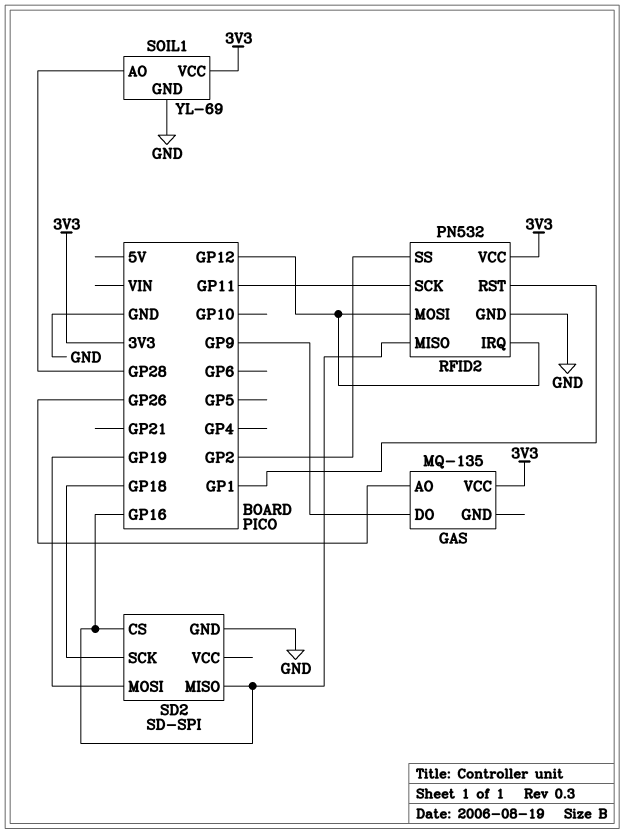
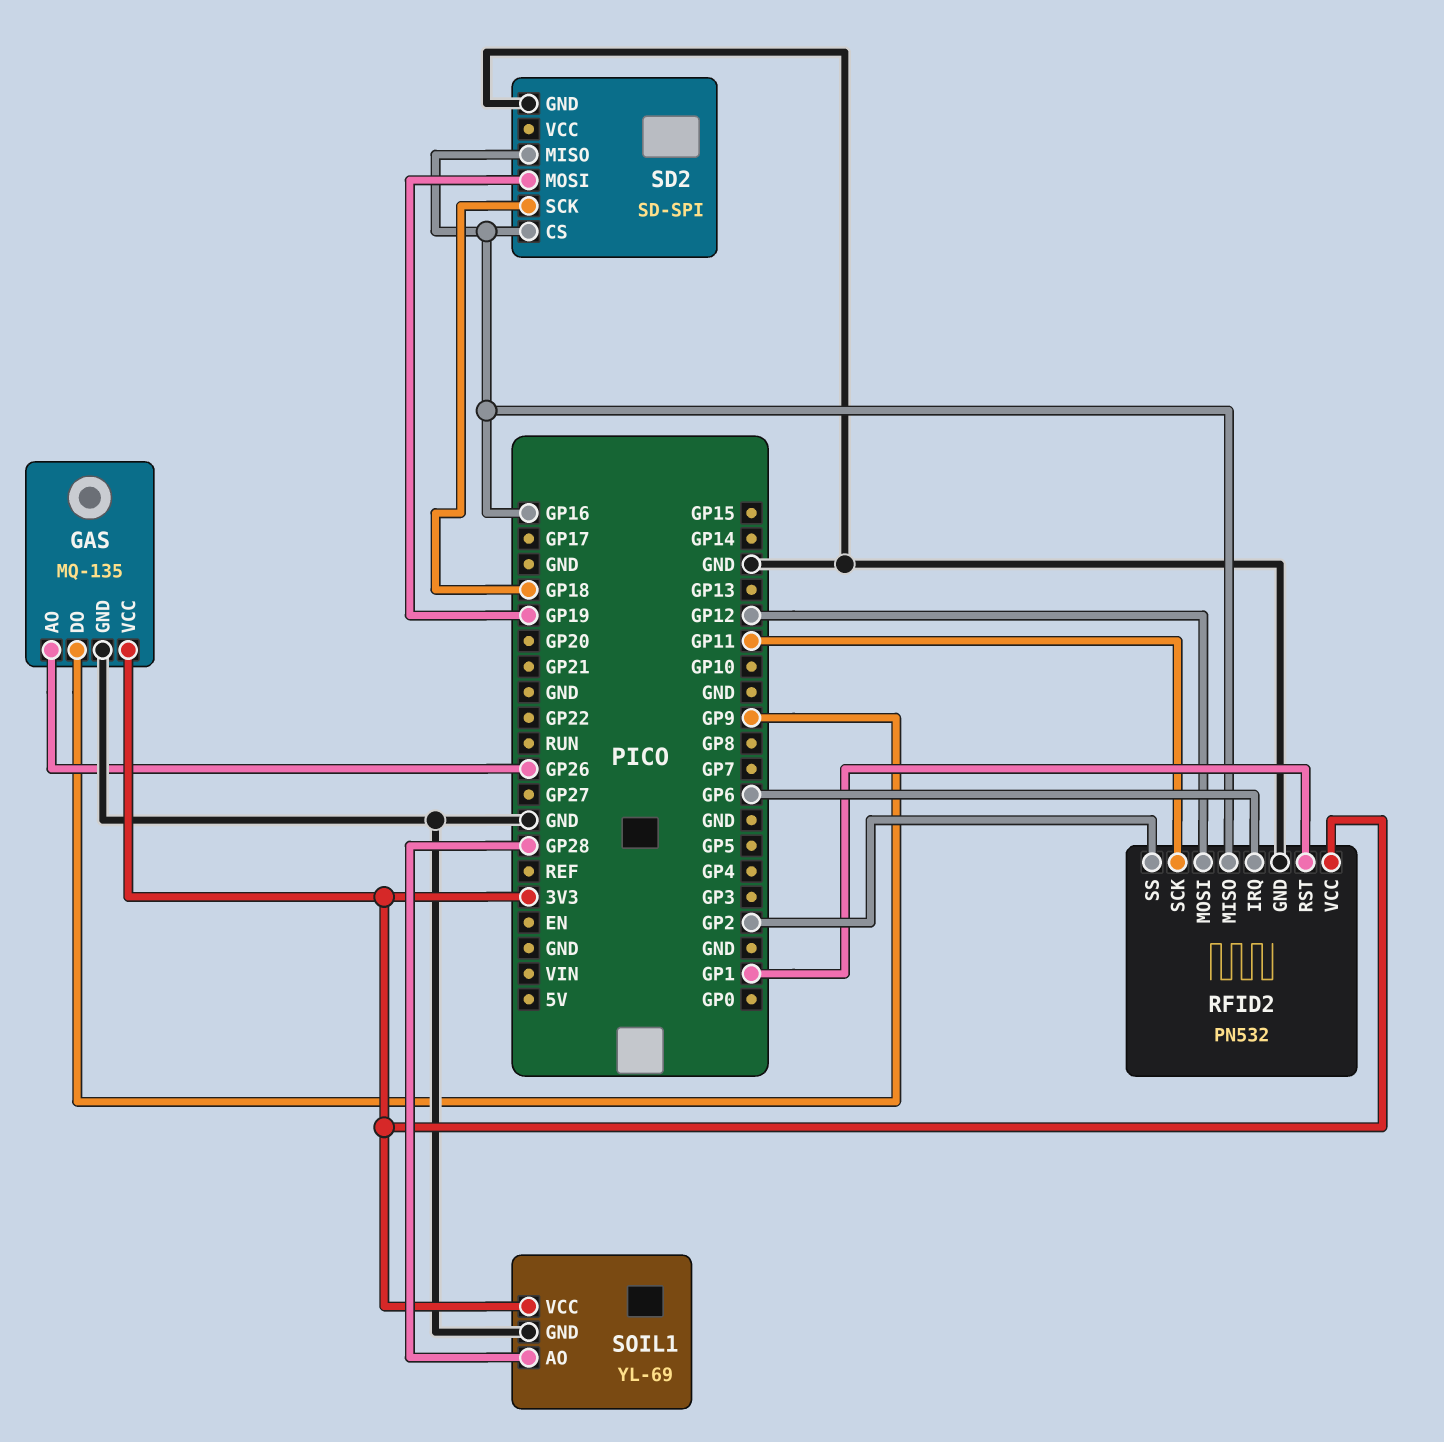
GAS pin GND: none -> GND
RFID2 pin IRQ: GP12 -> GP6

